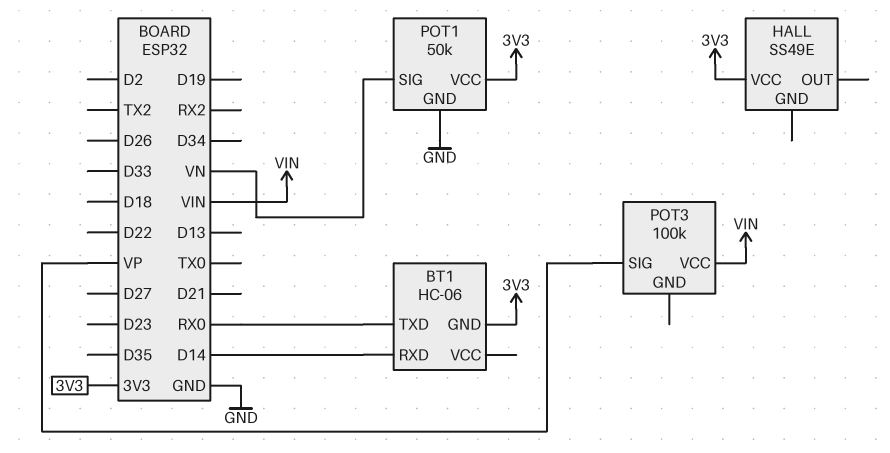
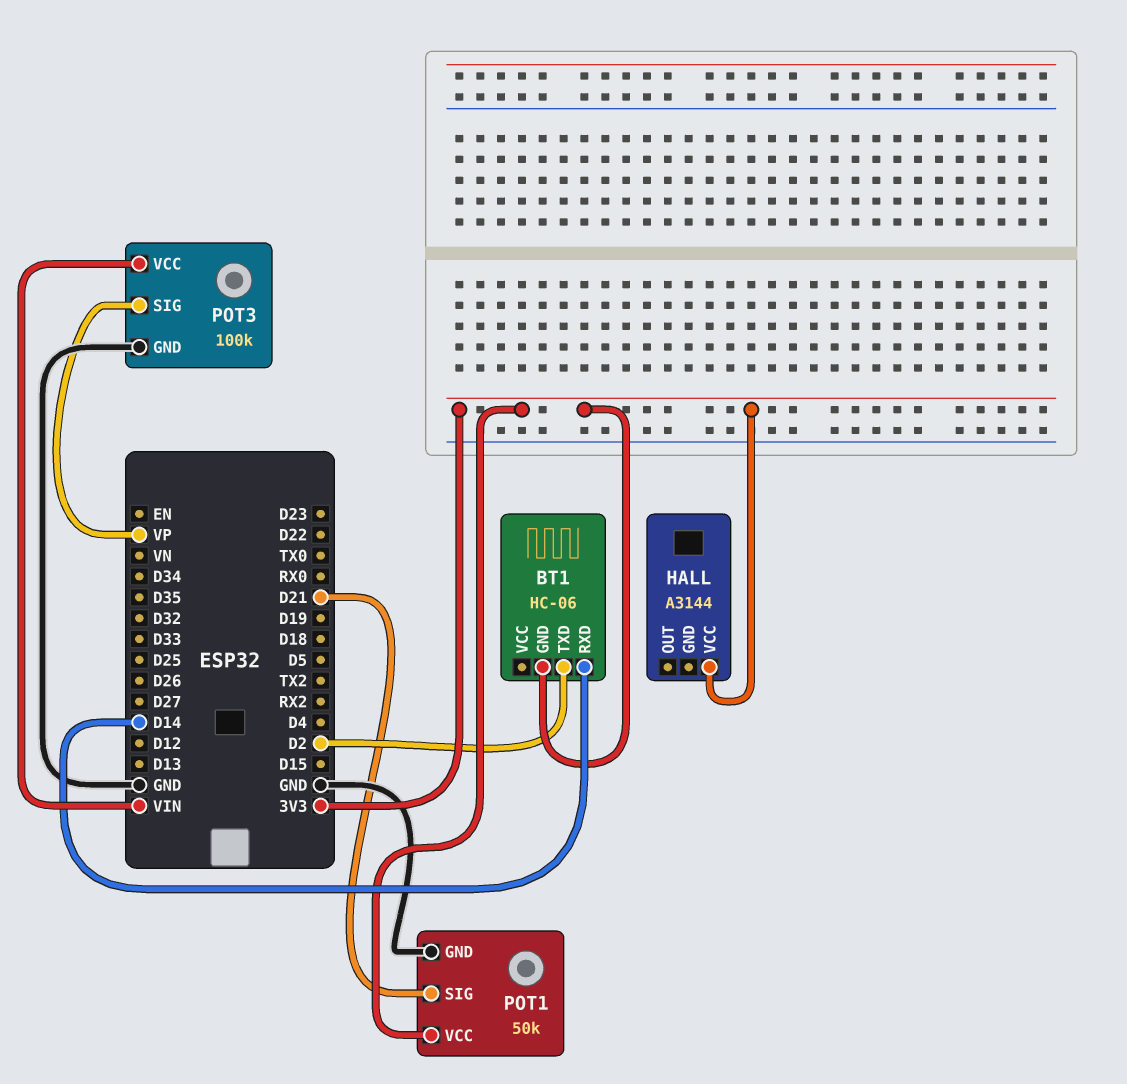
BT1 pin TXD: RX0 -> D2
HALL: SS49E -> A3144
POT1 pin SIG: VN -> D21
POT3 pin GND: none -> GND

